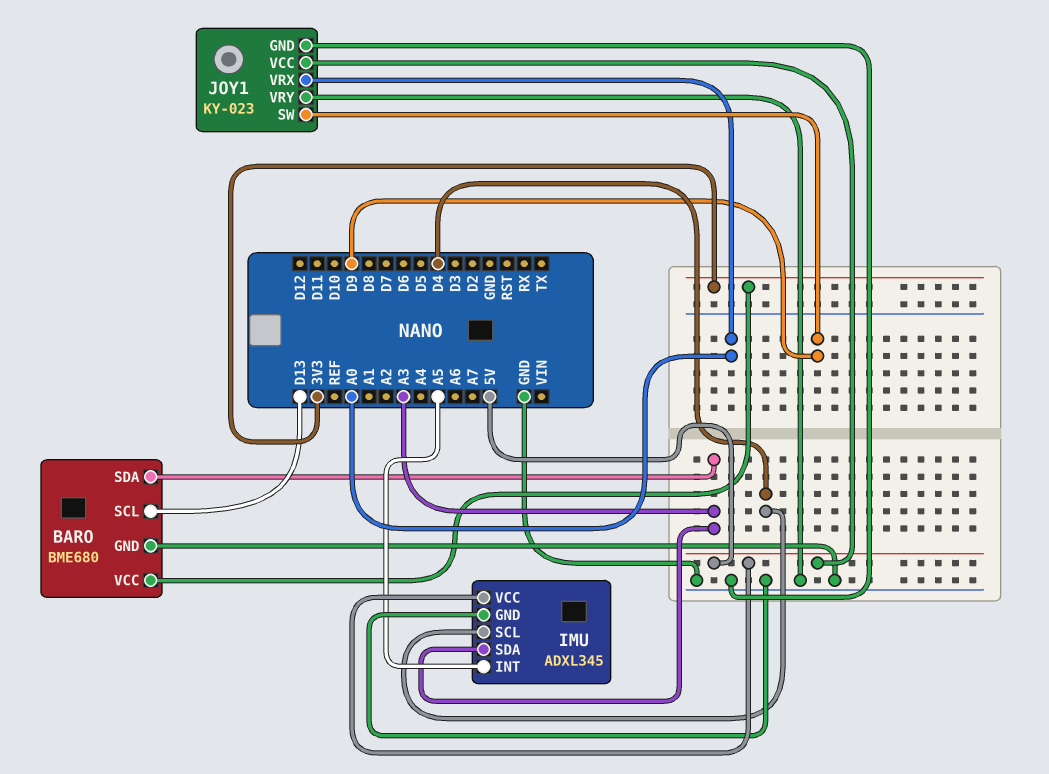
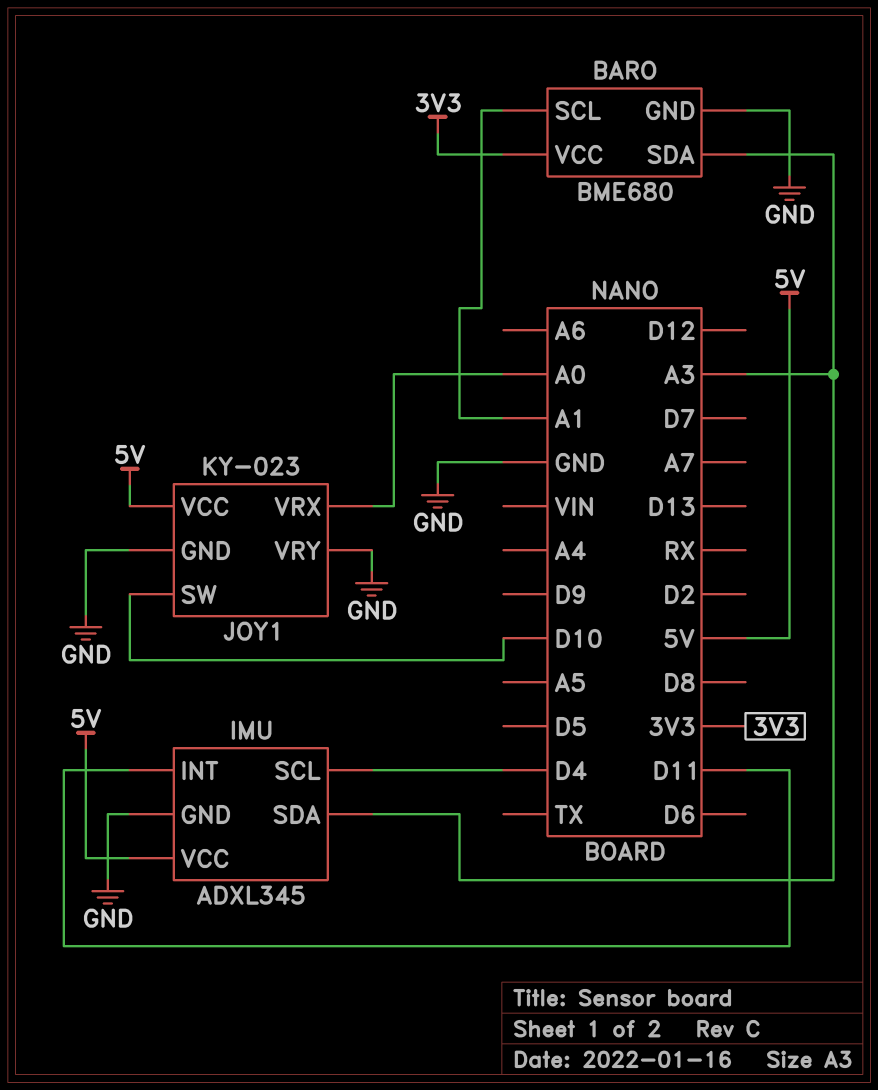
BARO pin SCL: D13 -> A1
IMU pin INT: A5 -> D11
JOY1 pin SW: D9 -> D10

